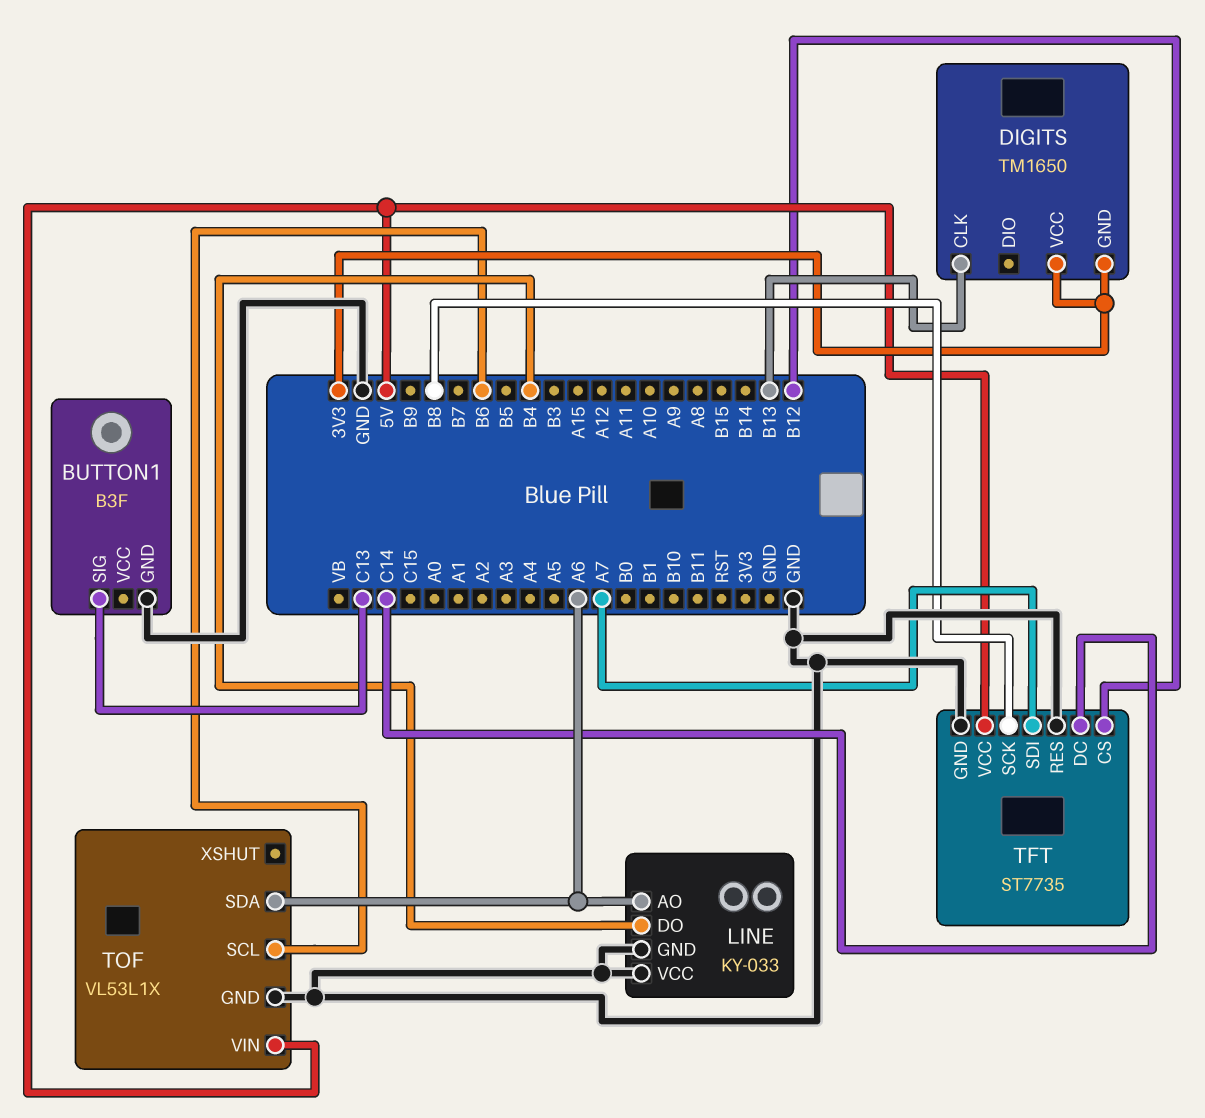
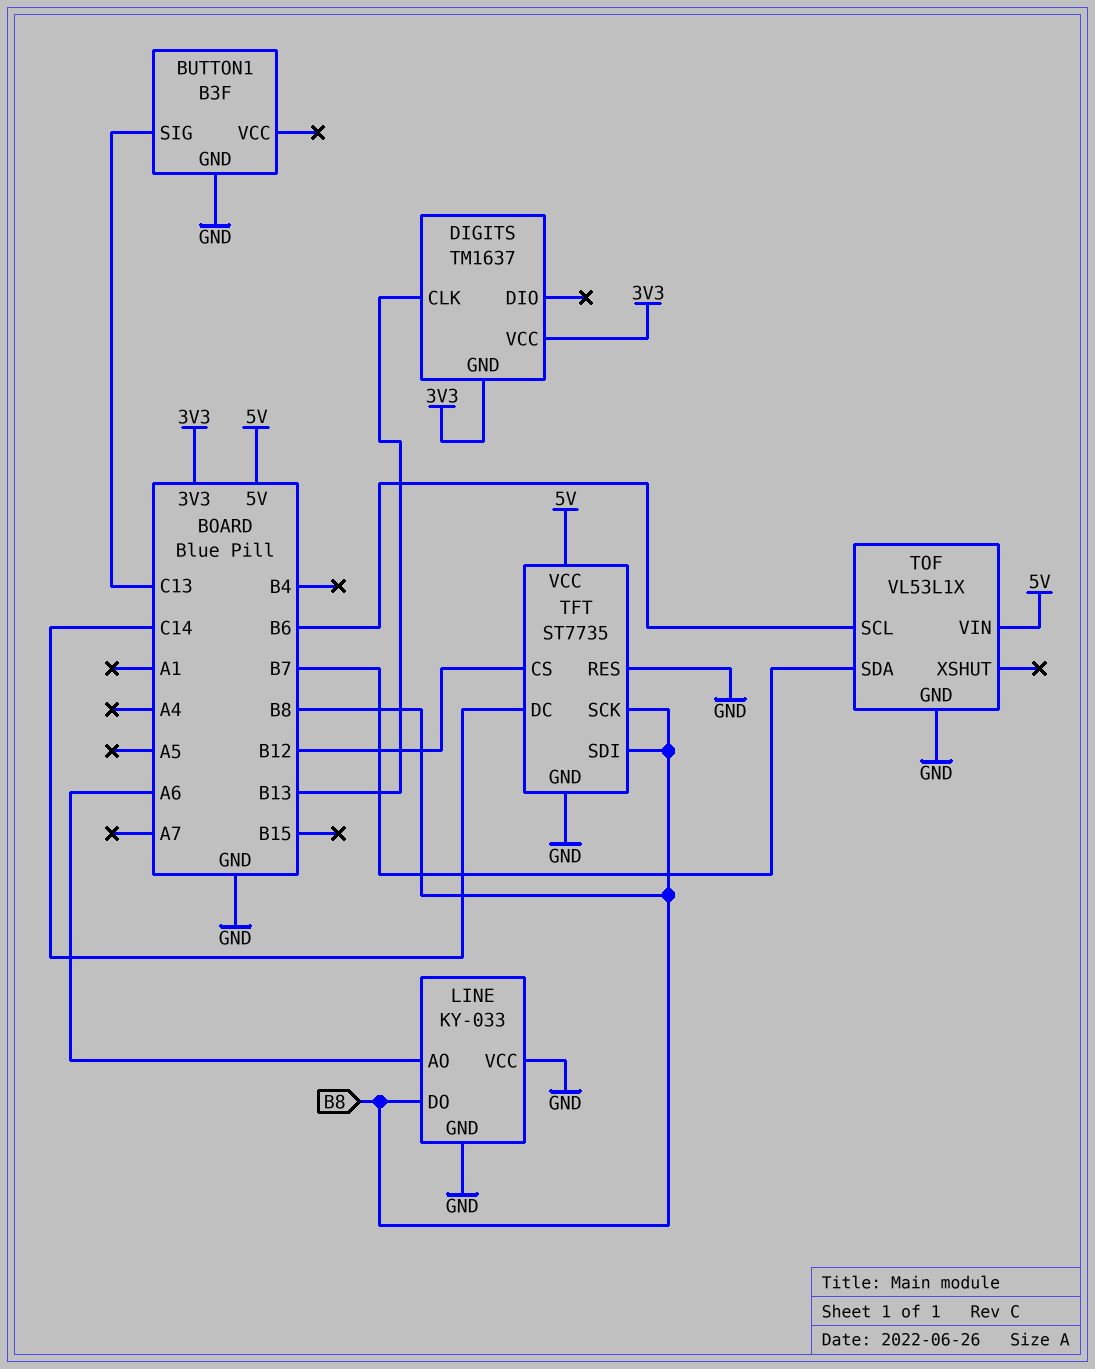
DIGITS: TM1650 -> TM1637
LINE pin DO: B4 -> B8
TFT pin SDI: A7 -> B8
TOF pin SDA: A6 -> B7

